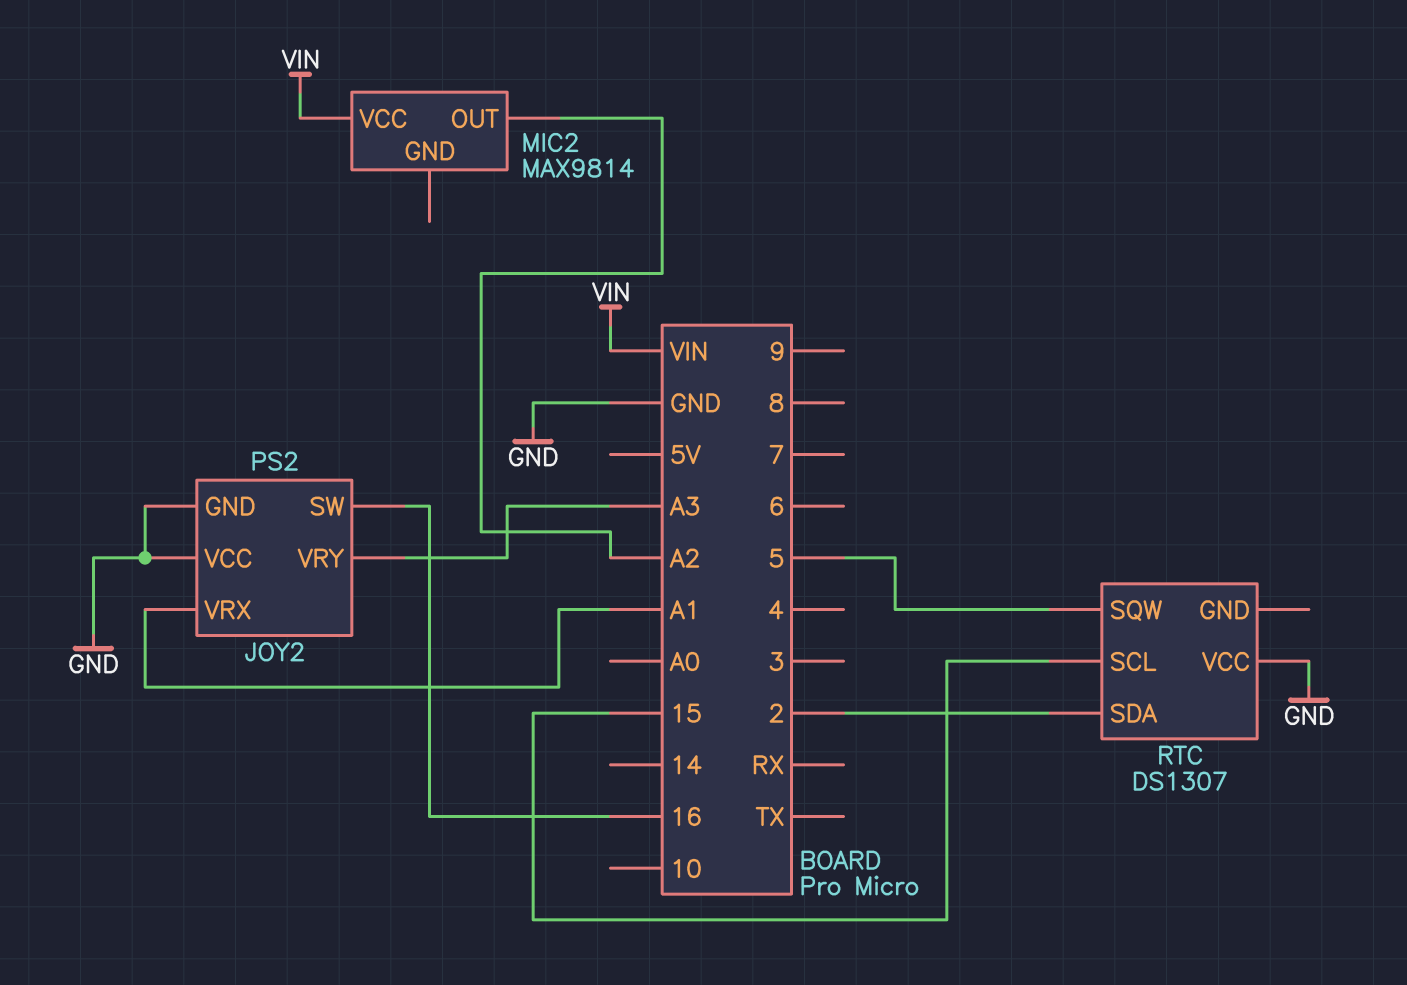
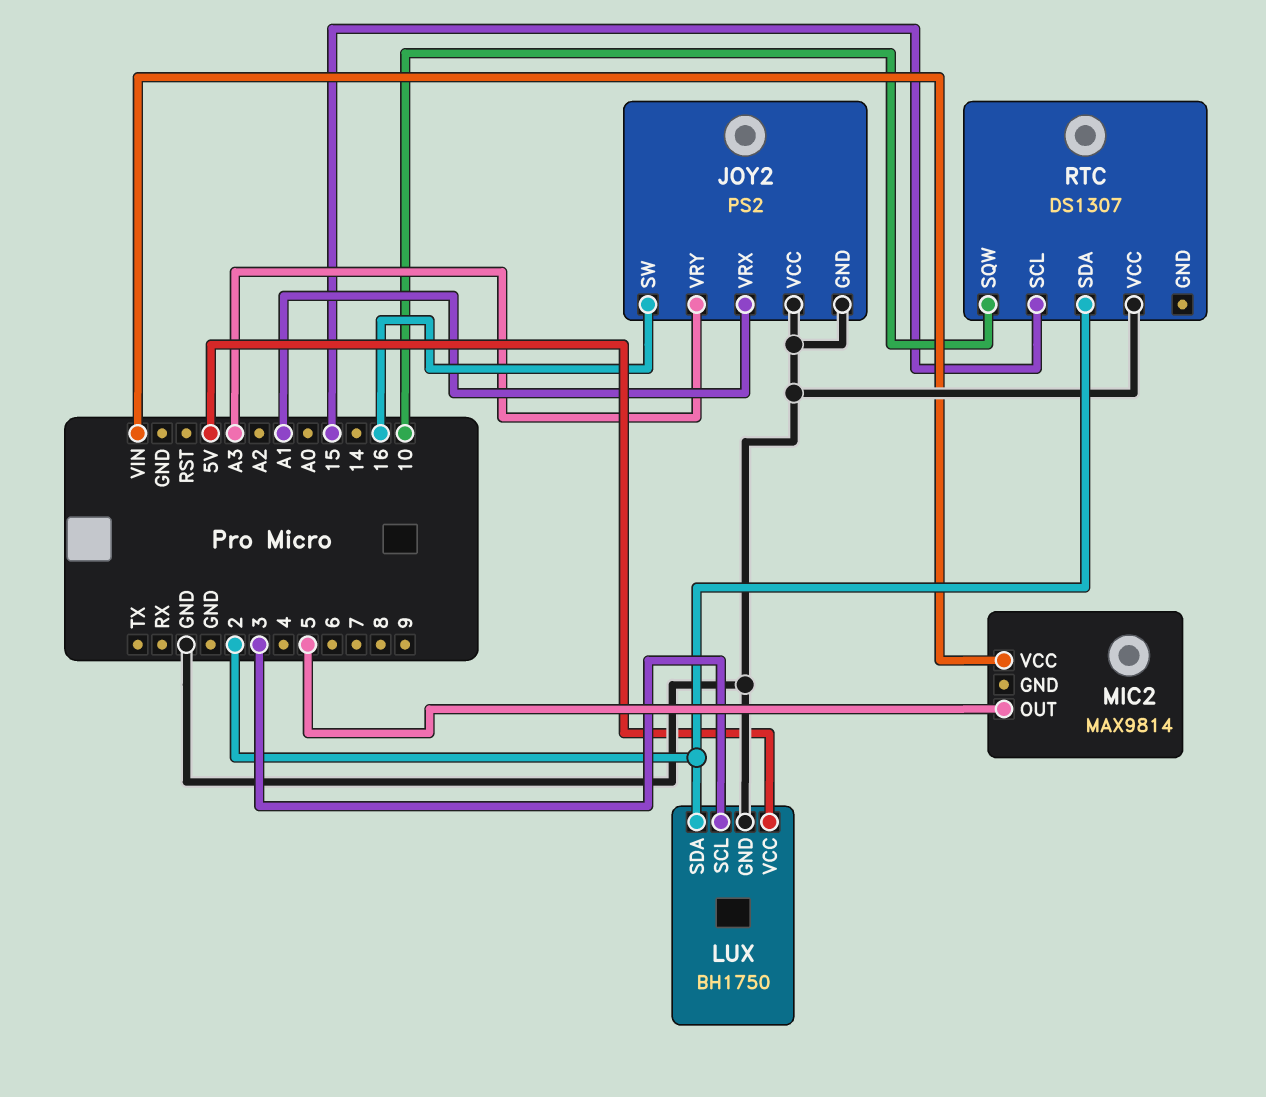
LUX: none -> BH1750
LUX pin GND: none -> GND
LUX pin SCL: none -> 3
LUX pin SDA: none -> 2
LUX pin VCC: none -> 5V
MIC2 pin OUT: A2 -> 5
RTC pin SQW: 5 -> 10

